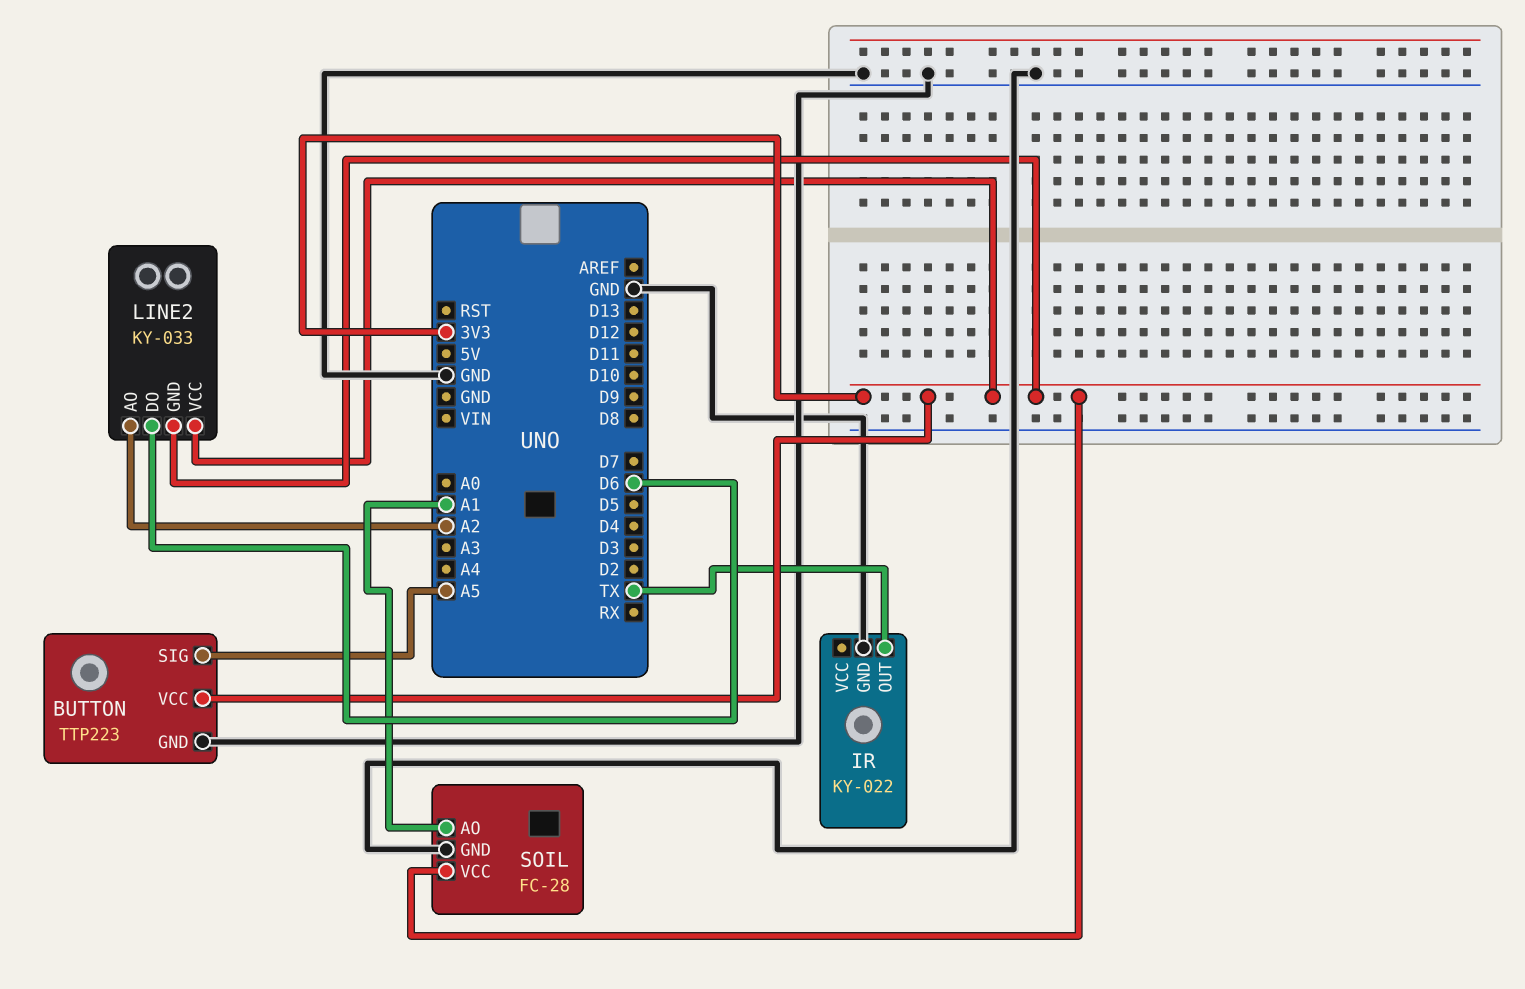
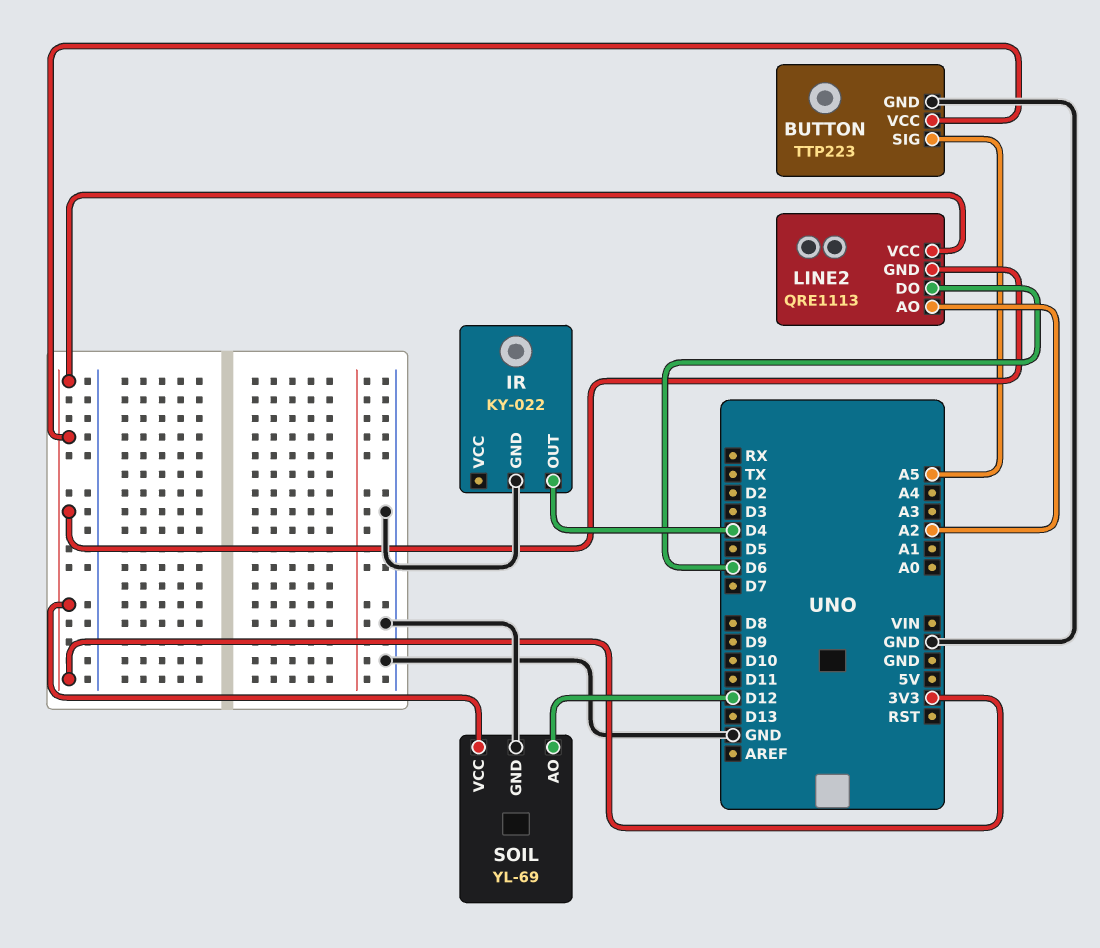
IR pin OUT: TX -> D4
LINE2: KY-033 -> QRE1113
SOIL: FC-28 -> YL-69
SOIL pin AO: A1 -> D12

